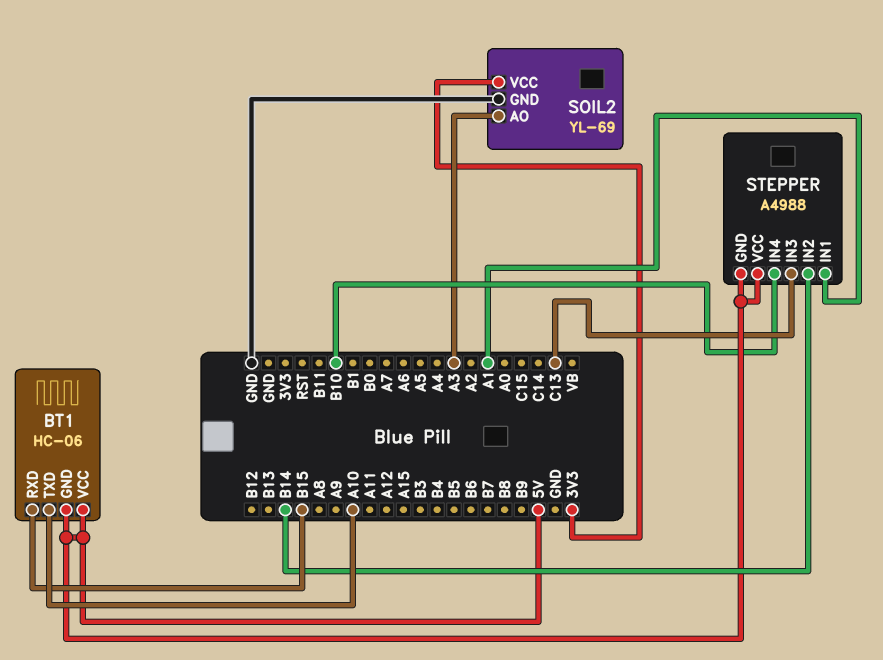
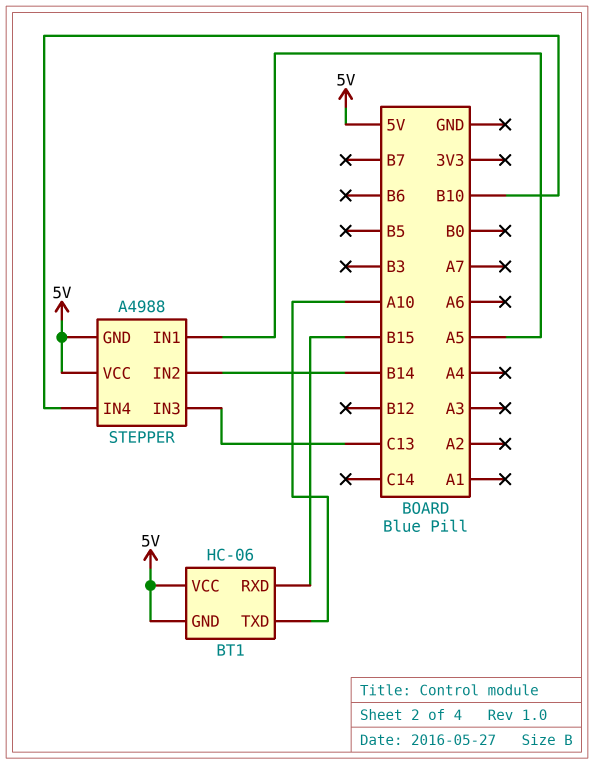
SOIL2: YL-69 -> none
SOIL2 pin AO: A3 -> none
SOIL2 pin GND: GND -> none
SOIL2 pin VCC: 3V3 -> none
STEPPER pin IN1: A1 -> A5

